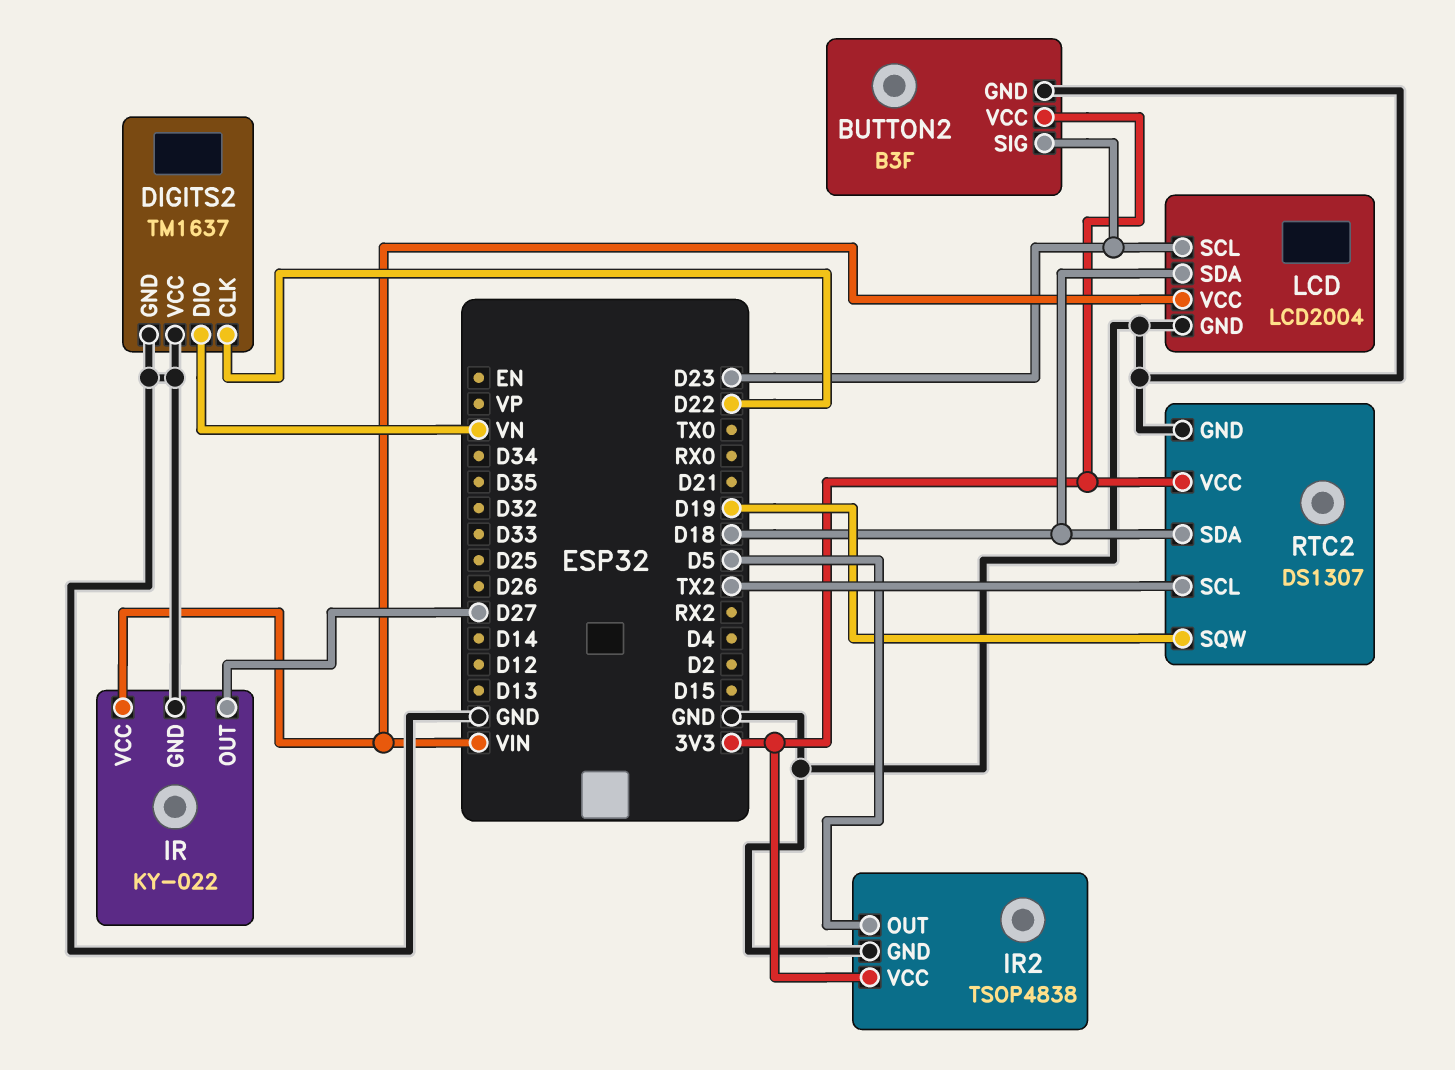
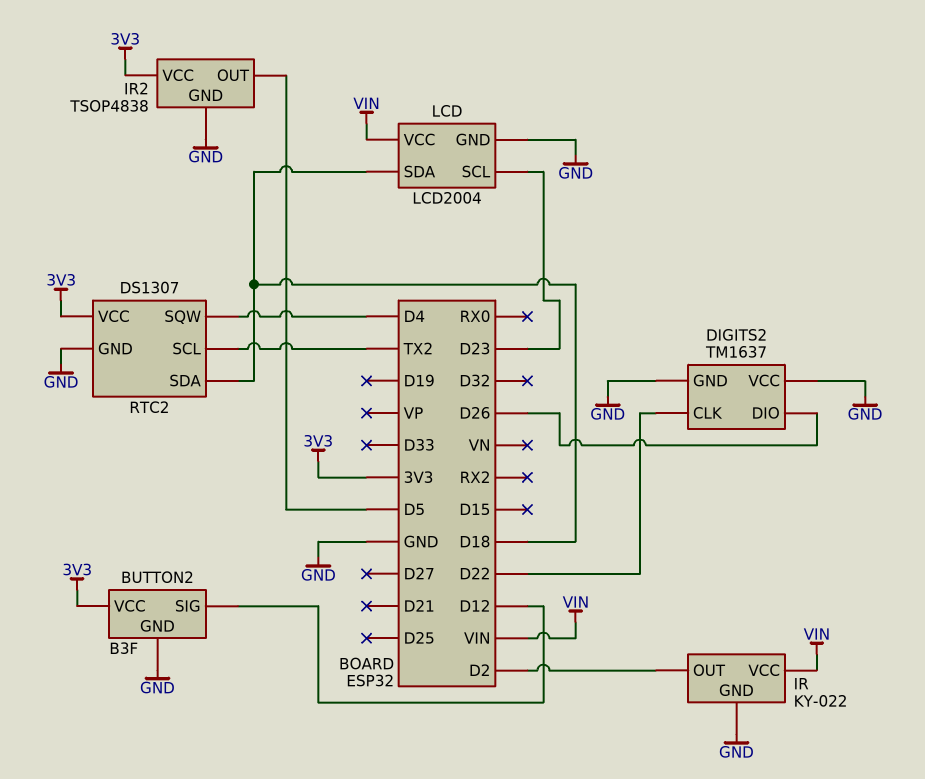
BUTTON2 pin SIG: D23 -> D12
DIGITS2 pin DIO: VN -> D26
IR pin OUT: D27 -> D2
RTC2 pin SQW: D19 -> D4

